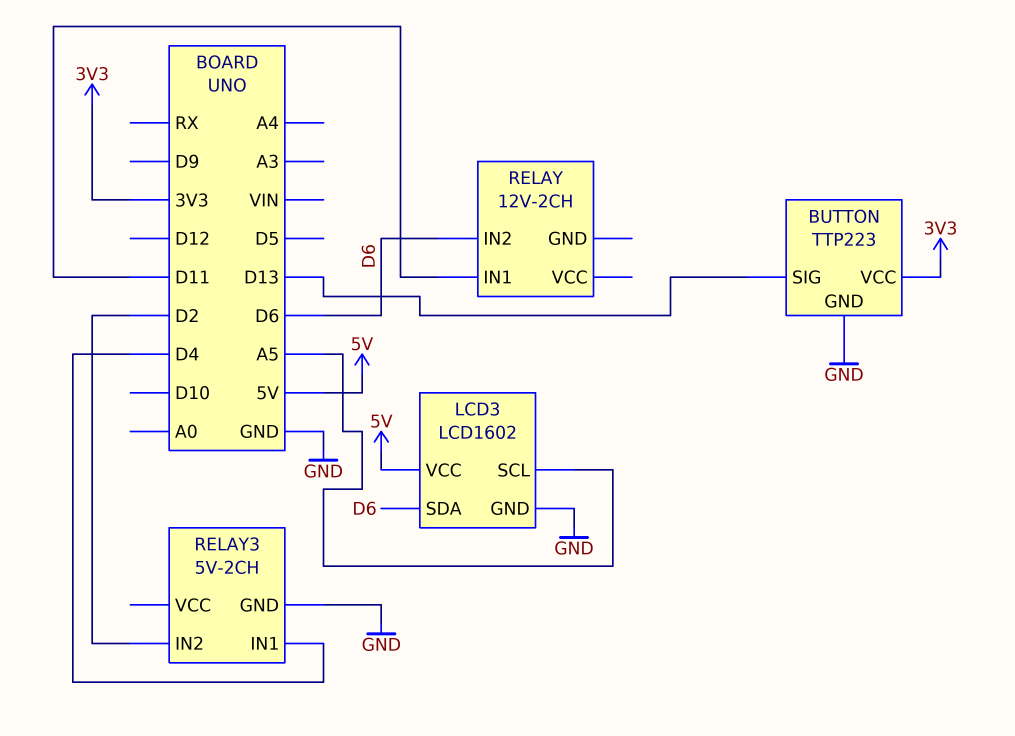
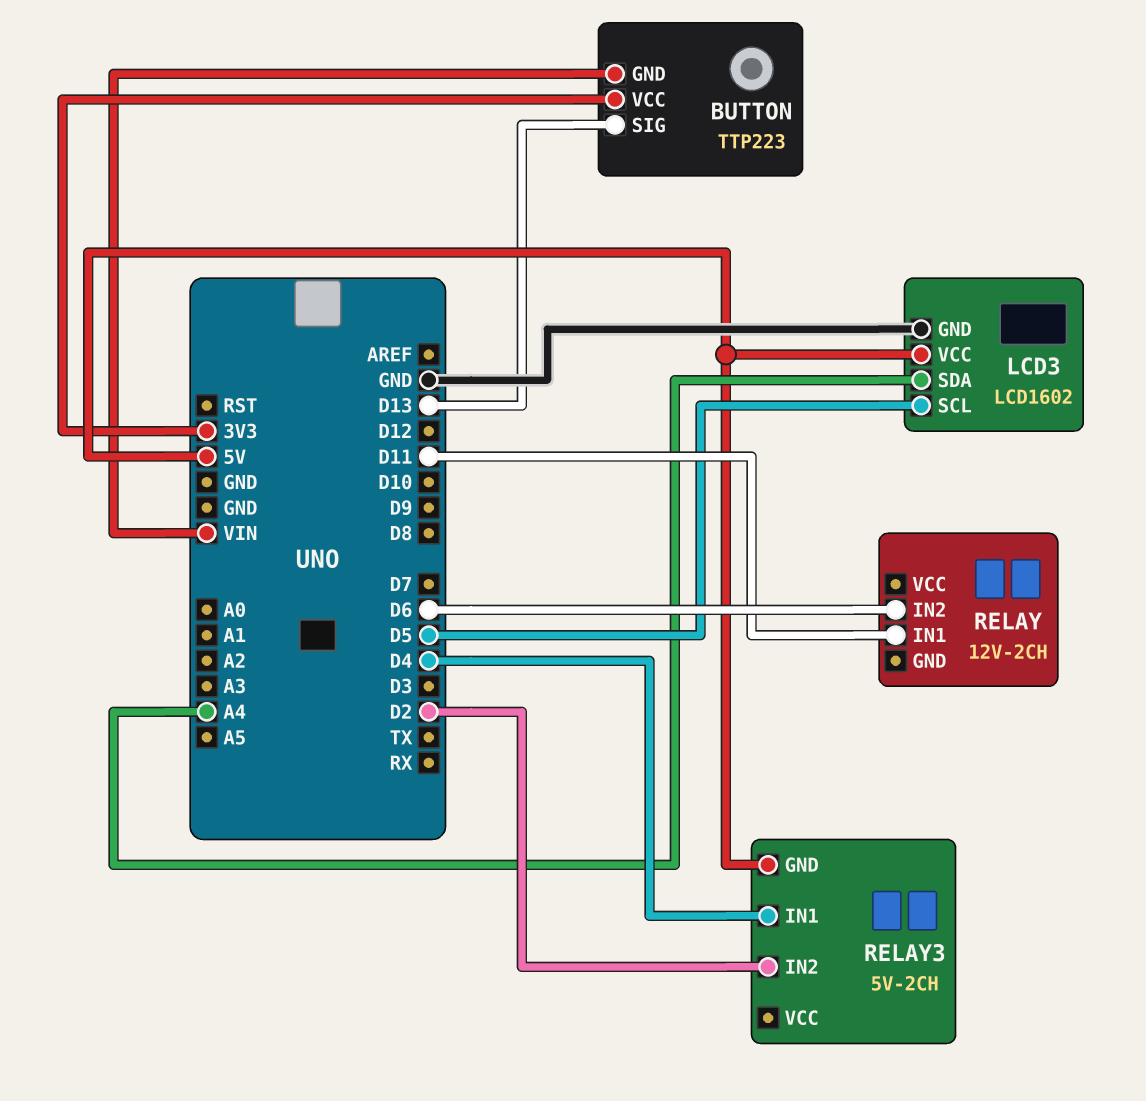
BUTTON pin GND: GND -> VIN
LCD3 pin SCL: A5 -> D5
LCD3 pin SDA: D6 -> A4
RELAY3 pin GND: GND -> 5V

